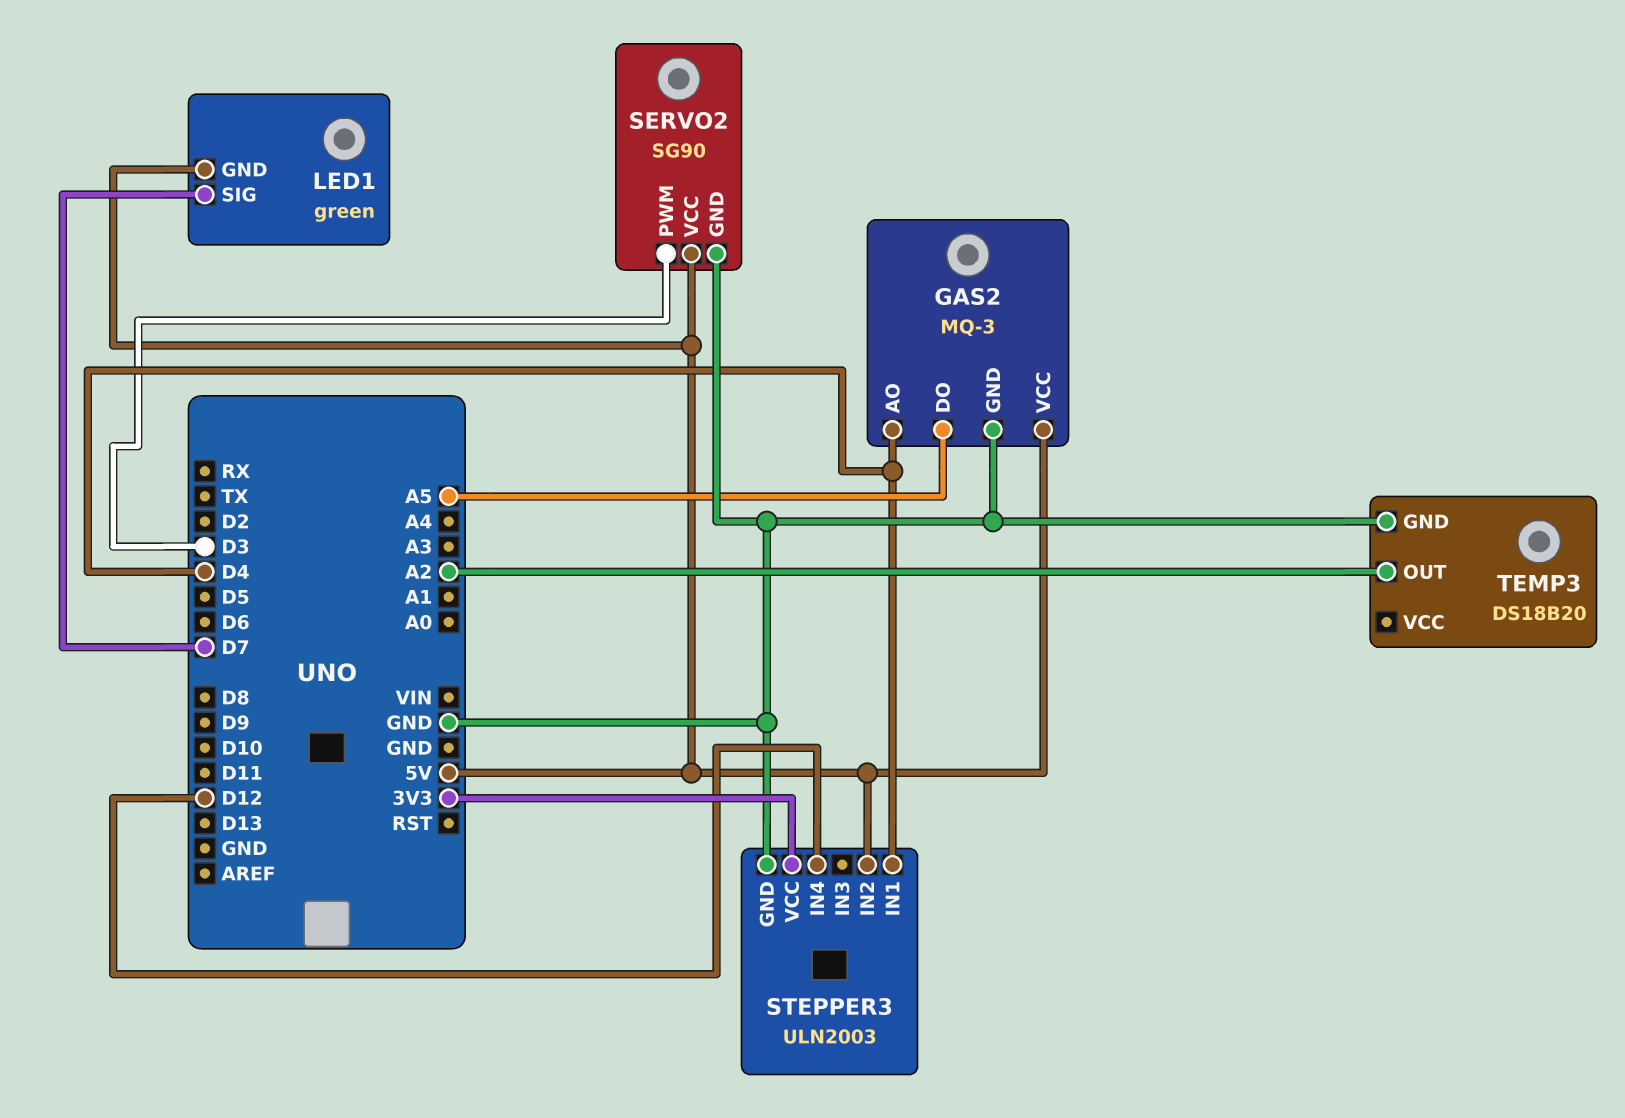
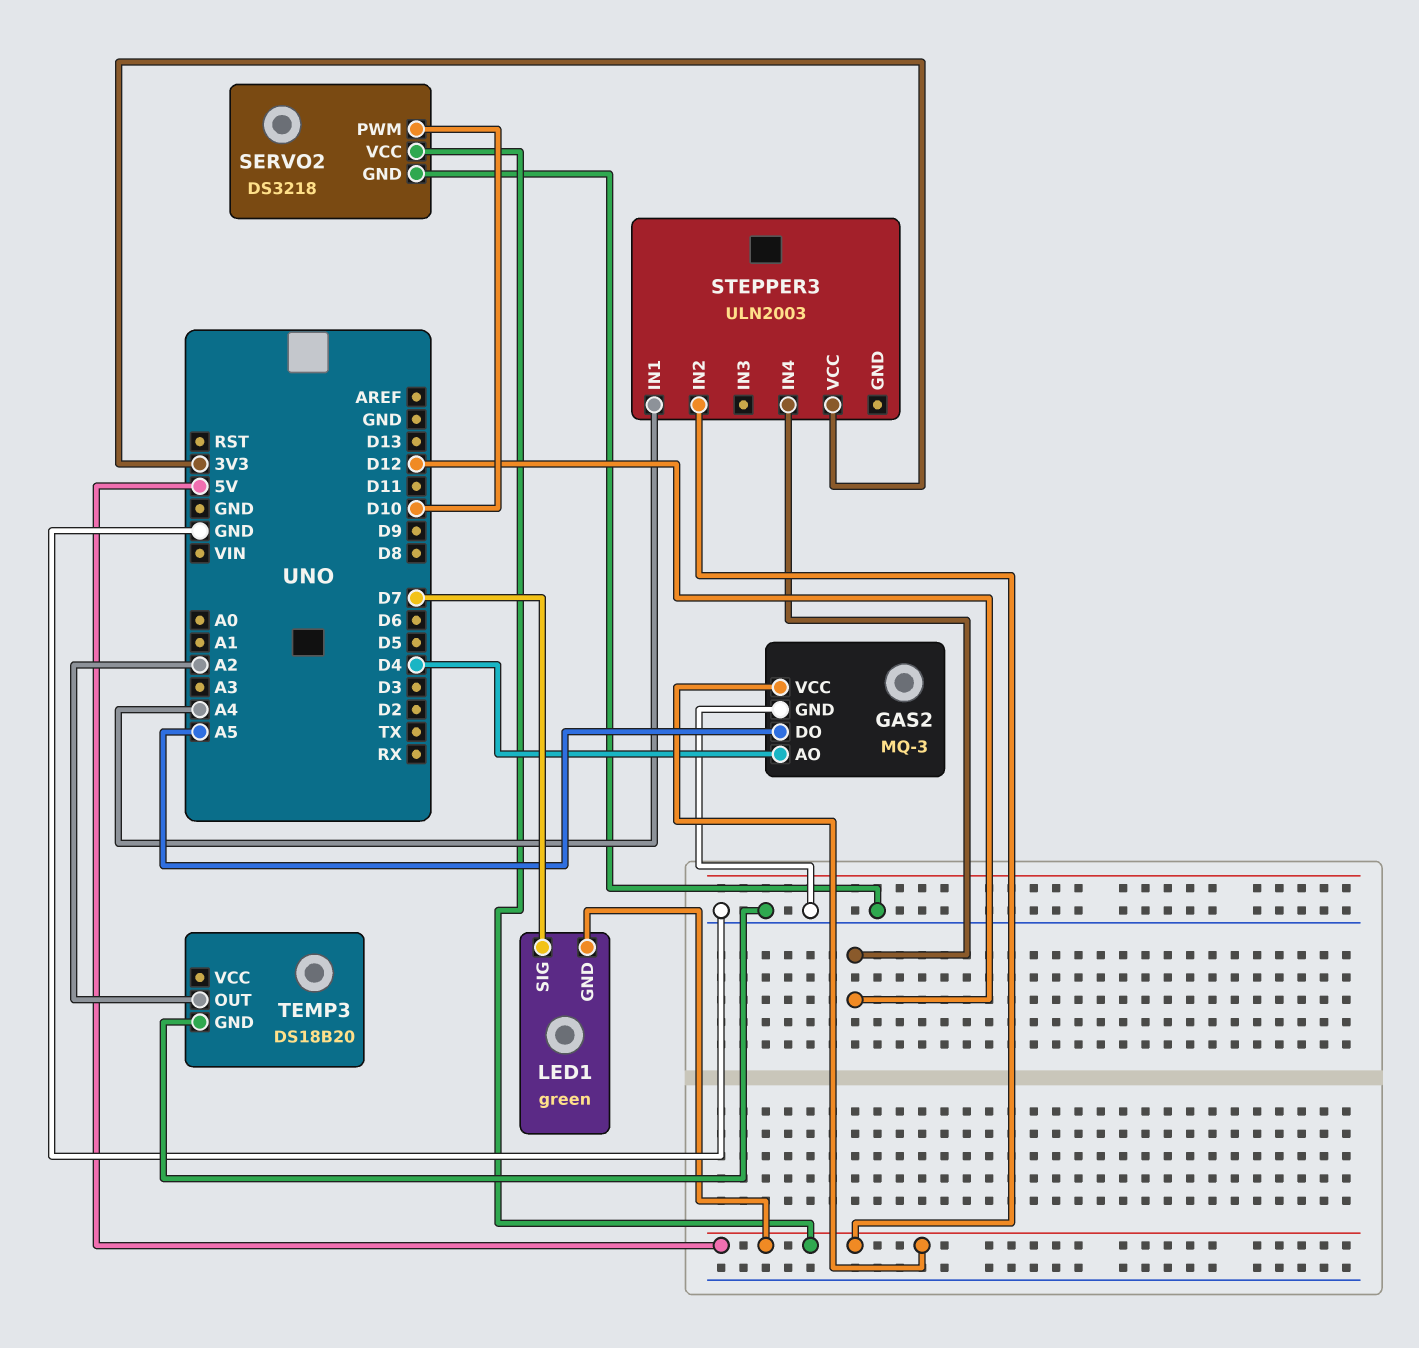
SERVO2: SG90 -> DS3218
SERVO2 pin PWM: D3 -> D10
STEPPER3 pin GND: GND -> none
STEPPER3 pin IN1: D4 -> A4

